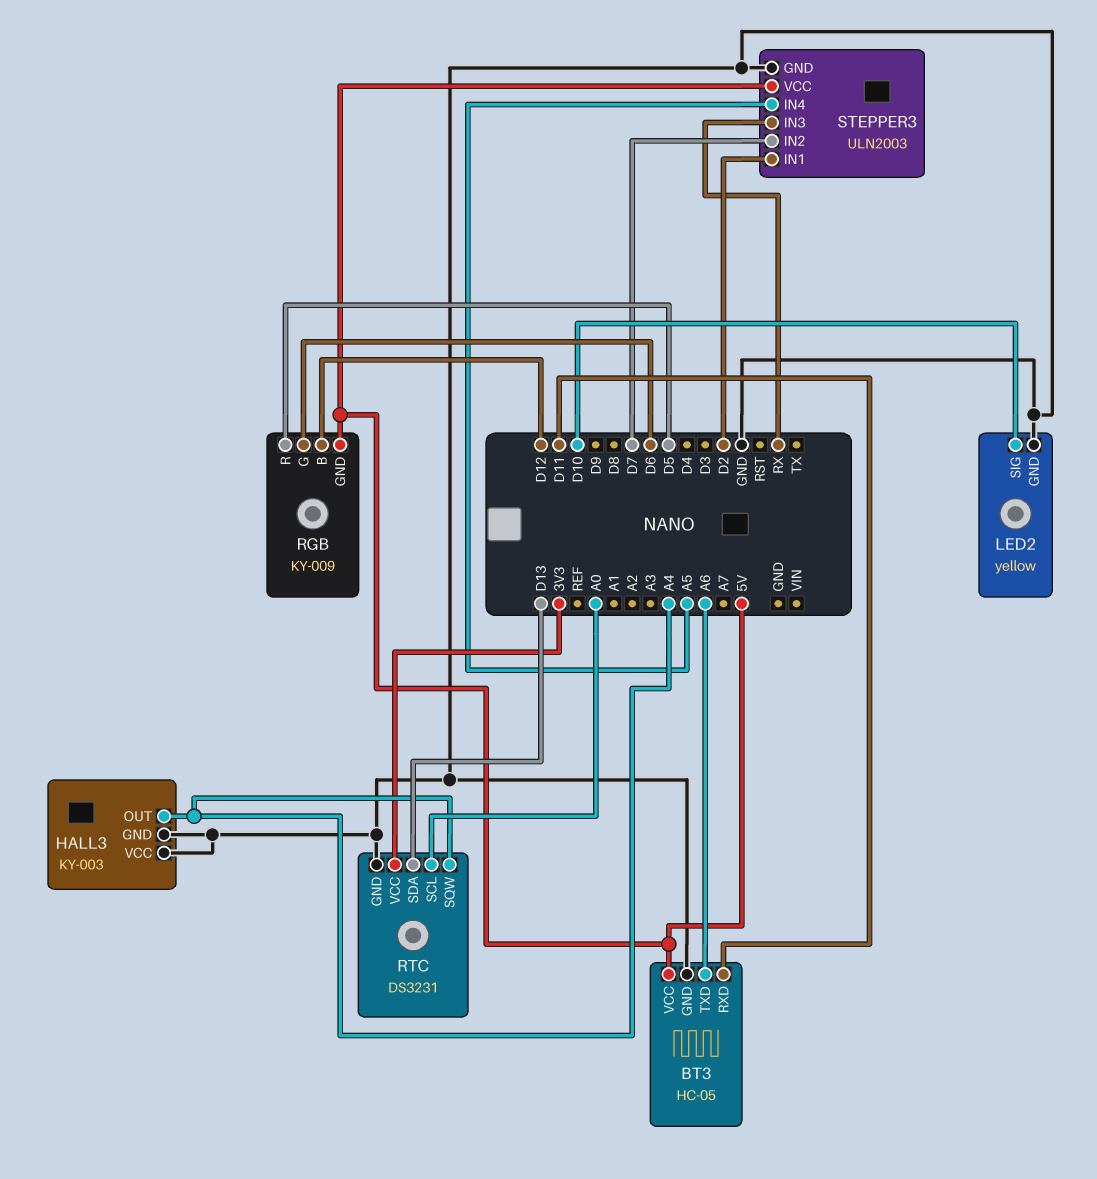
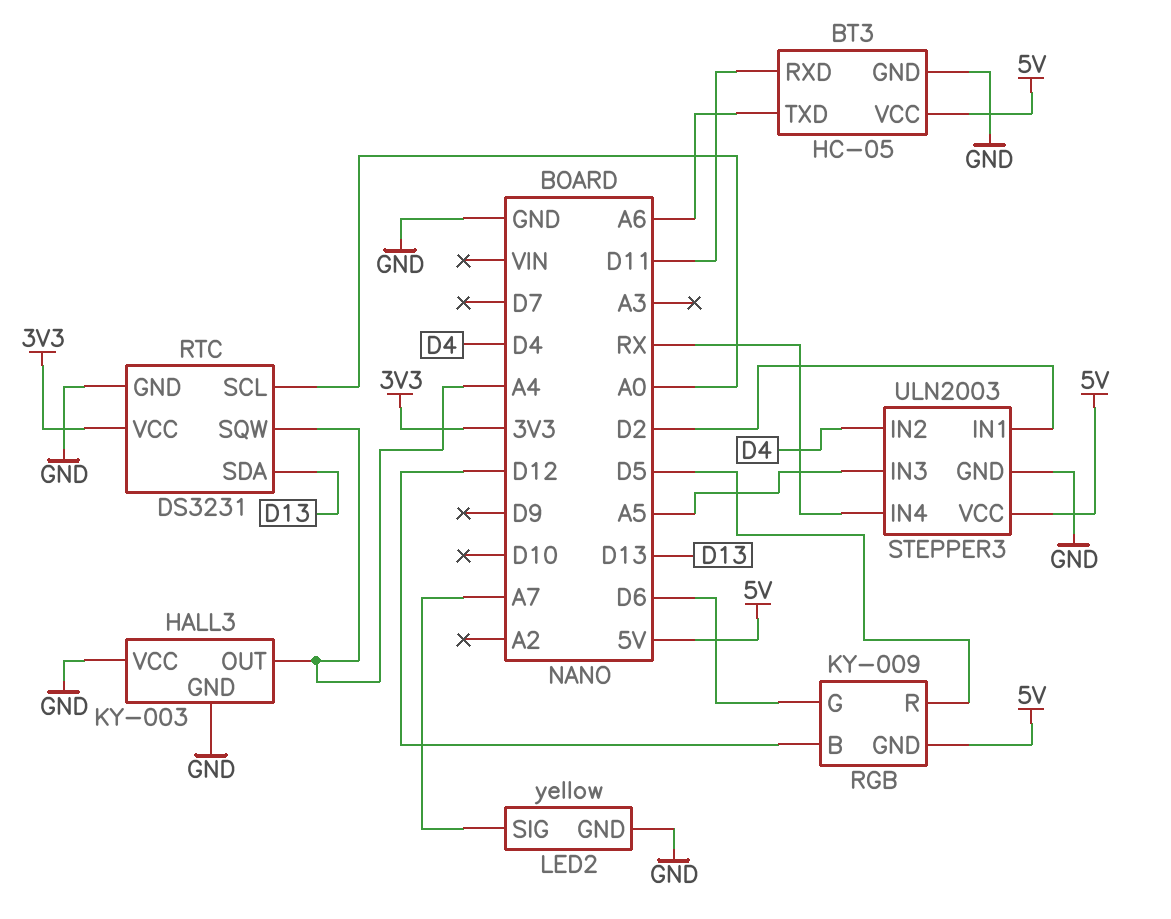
LED2 pin SIG: D10 -> A7
STEPPER3 pin IN2: D7 -> D4
STEPPER3 pin IN3: RX -> A5
STEPPER3 pin IN4: A5 -> RX

